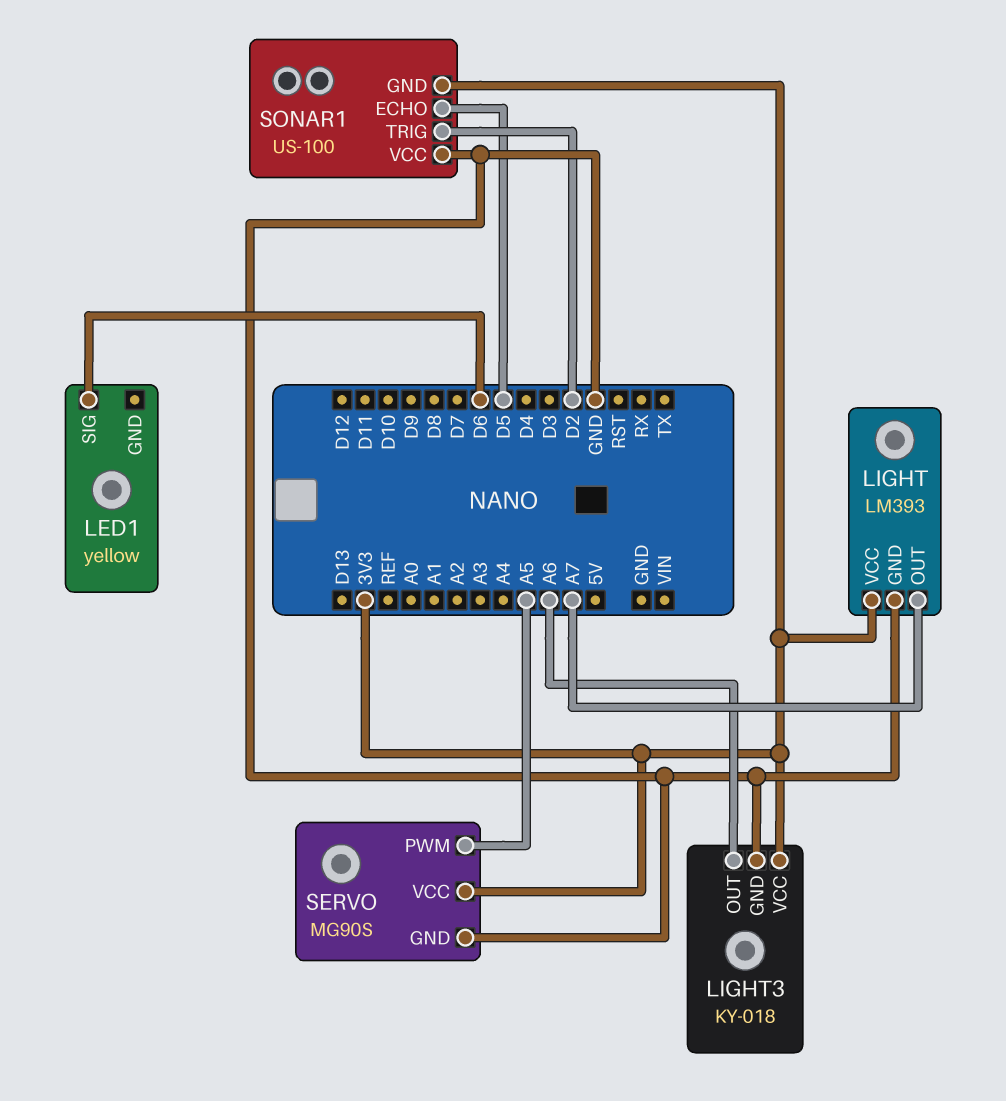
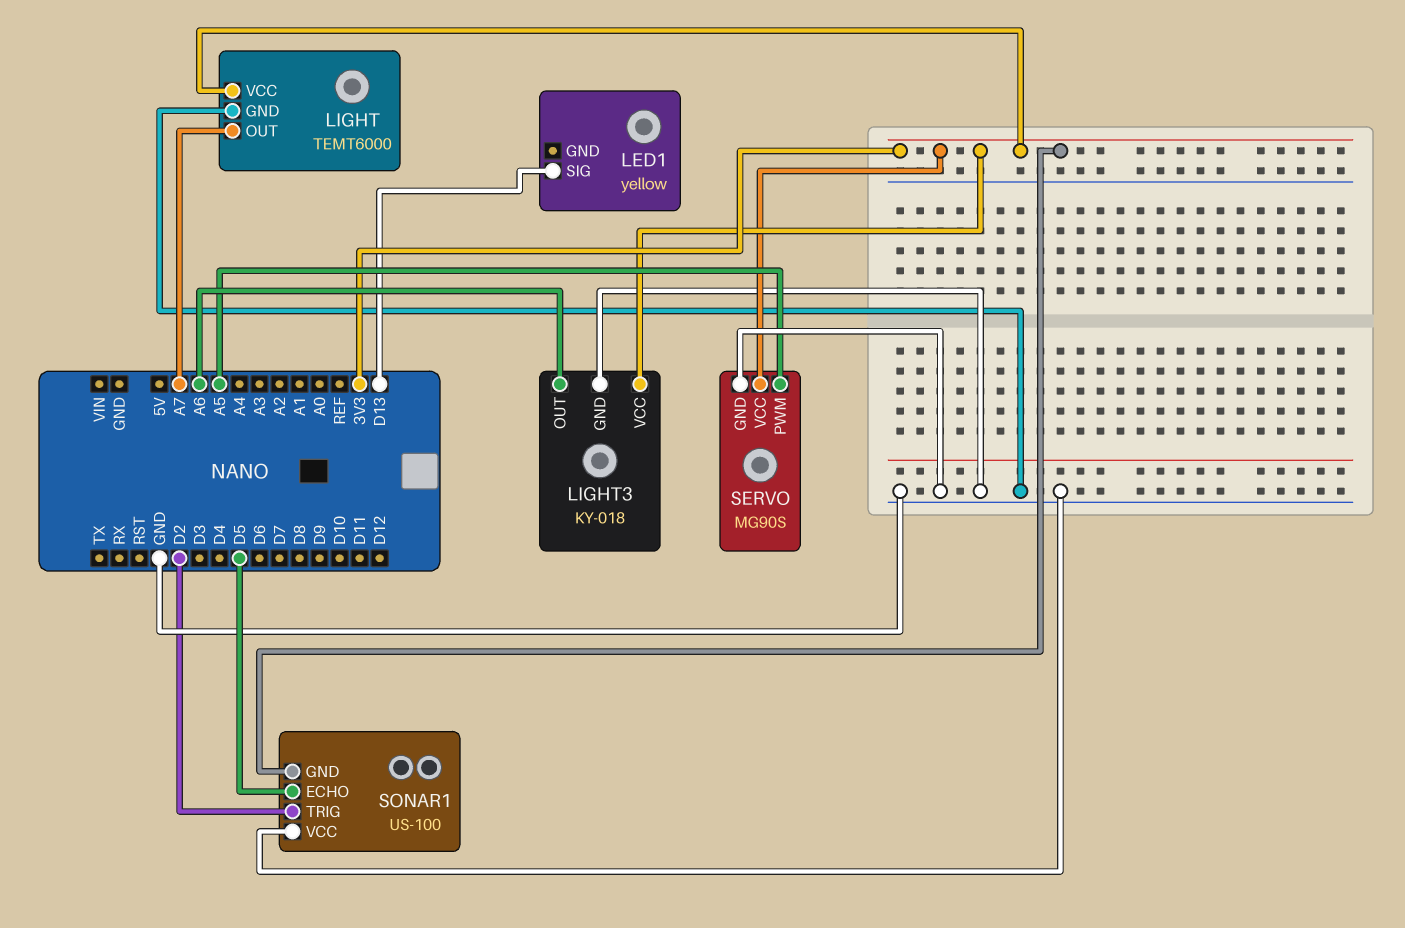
LED1 pin SIG: D6 -> D13
LIGHT: LM393 -> TEMT6000

